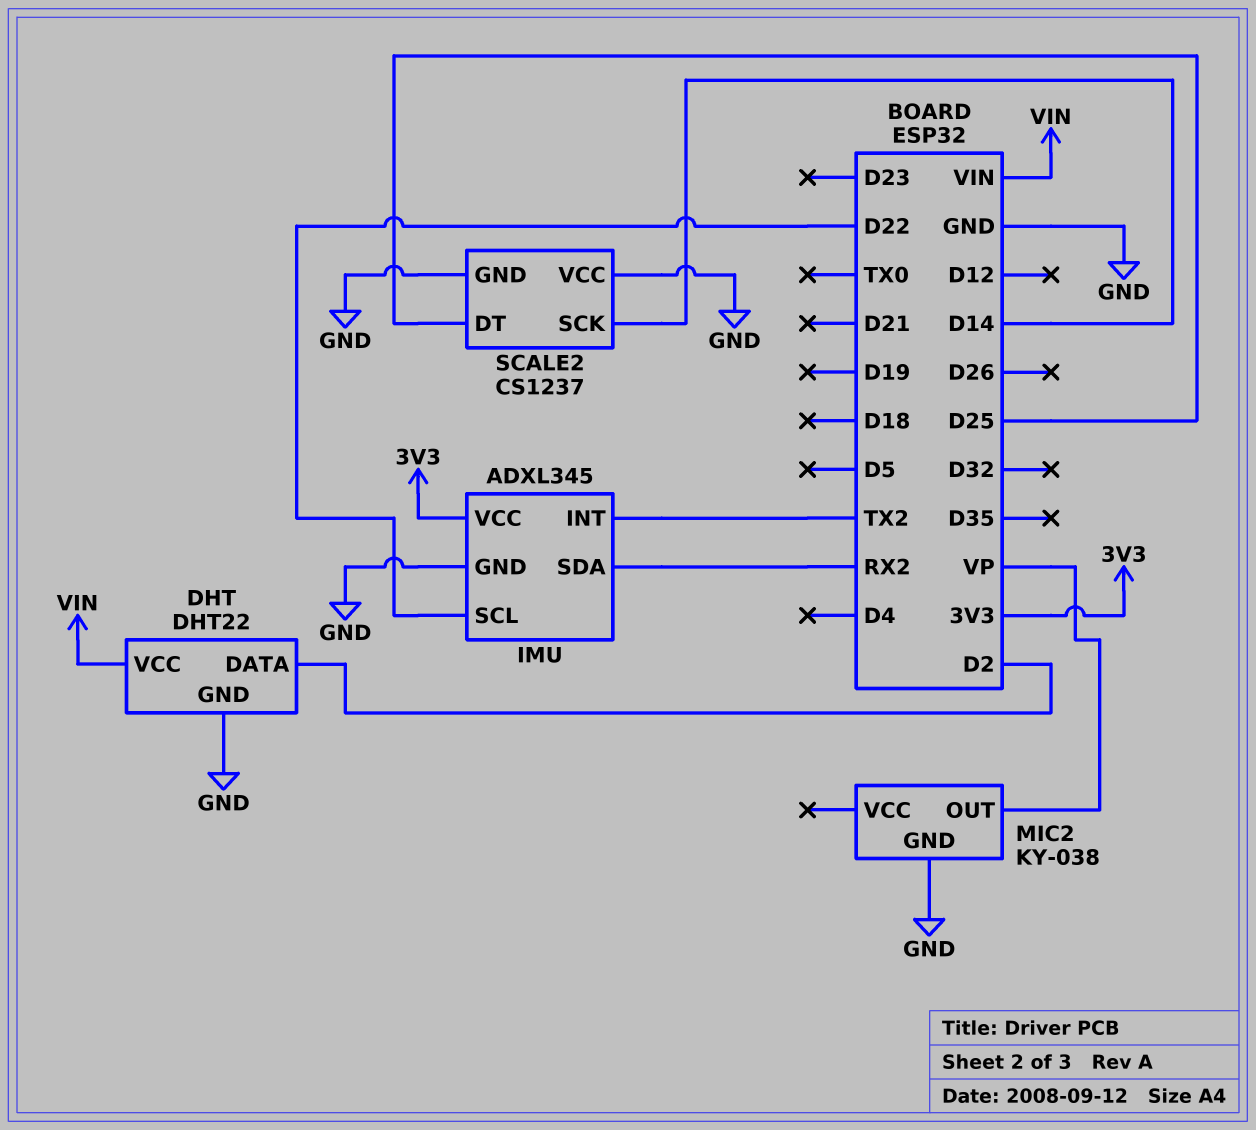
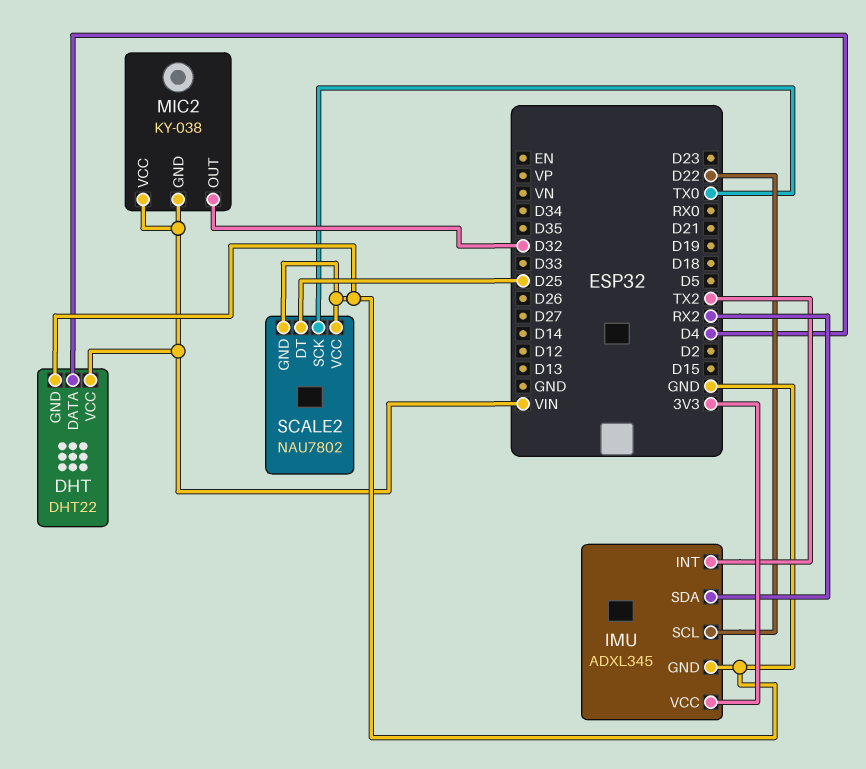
DHT pin DATA: D2 -> D4
MIC2 pin GND: GND -> VIN
MIC2 pin OUT: VP -> D32
MIC2 pin VCC: none -> VIN
SCALE2: CS1237 -> NAU7802
SCALE2 pin SCK: D14 -> TX0

